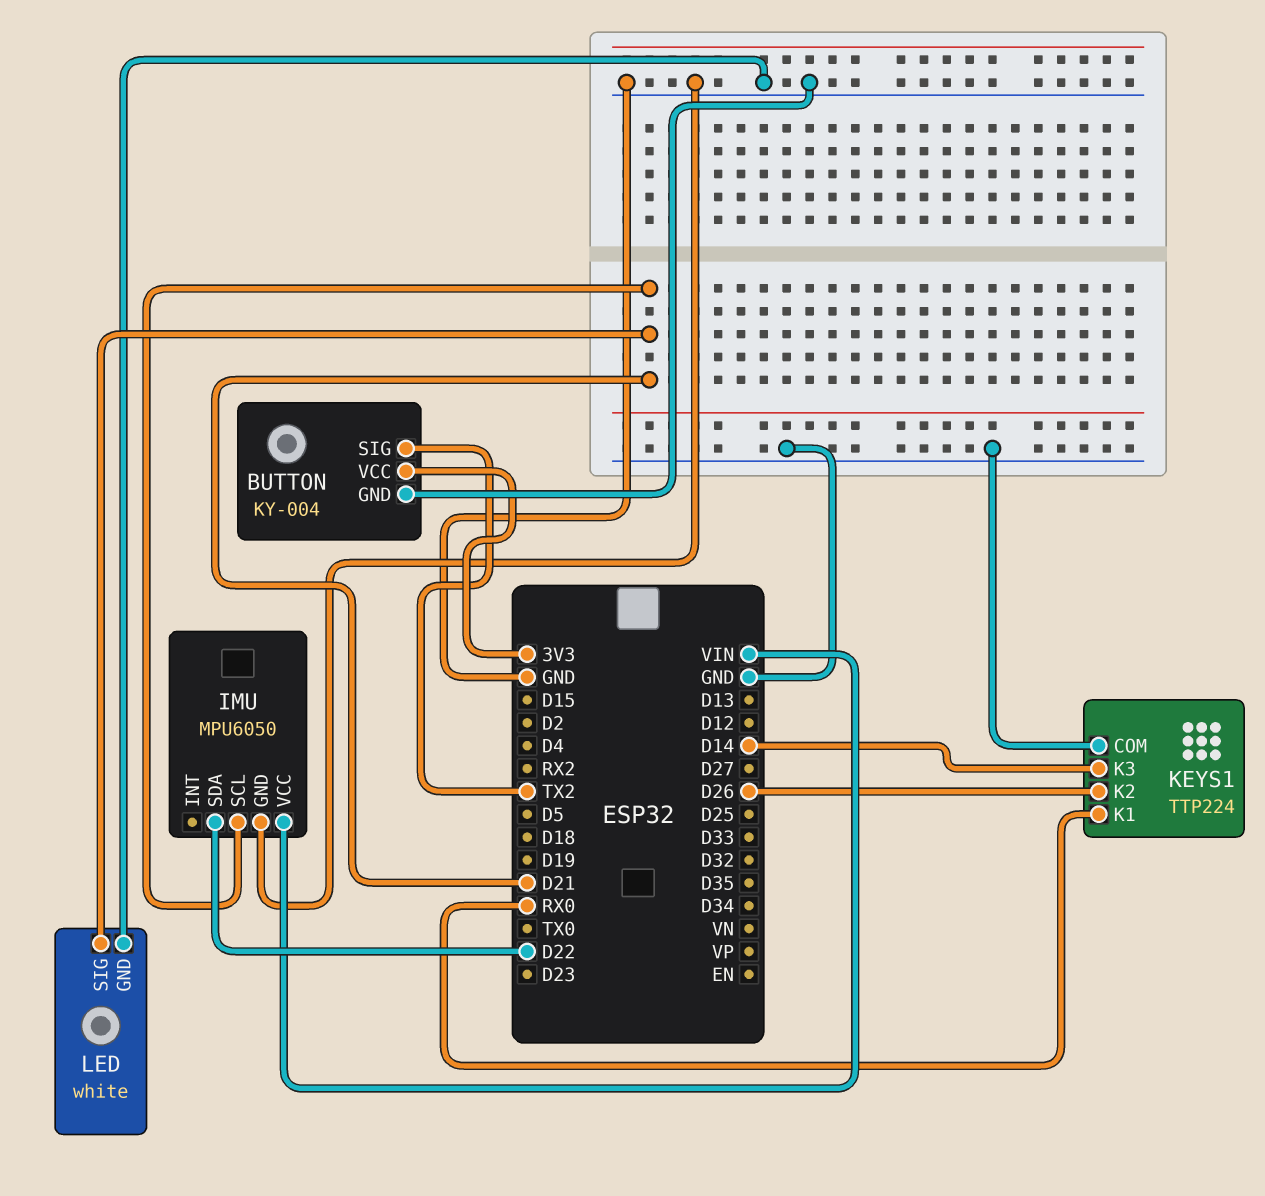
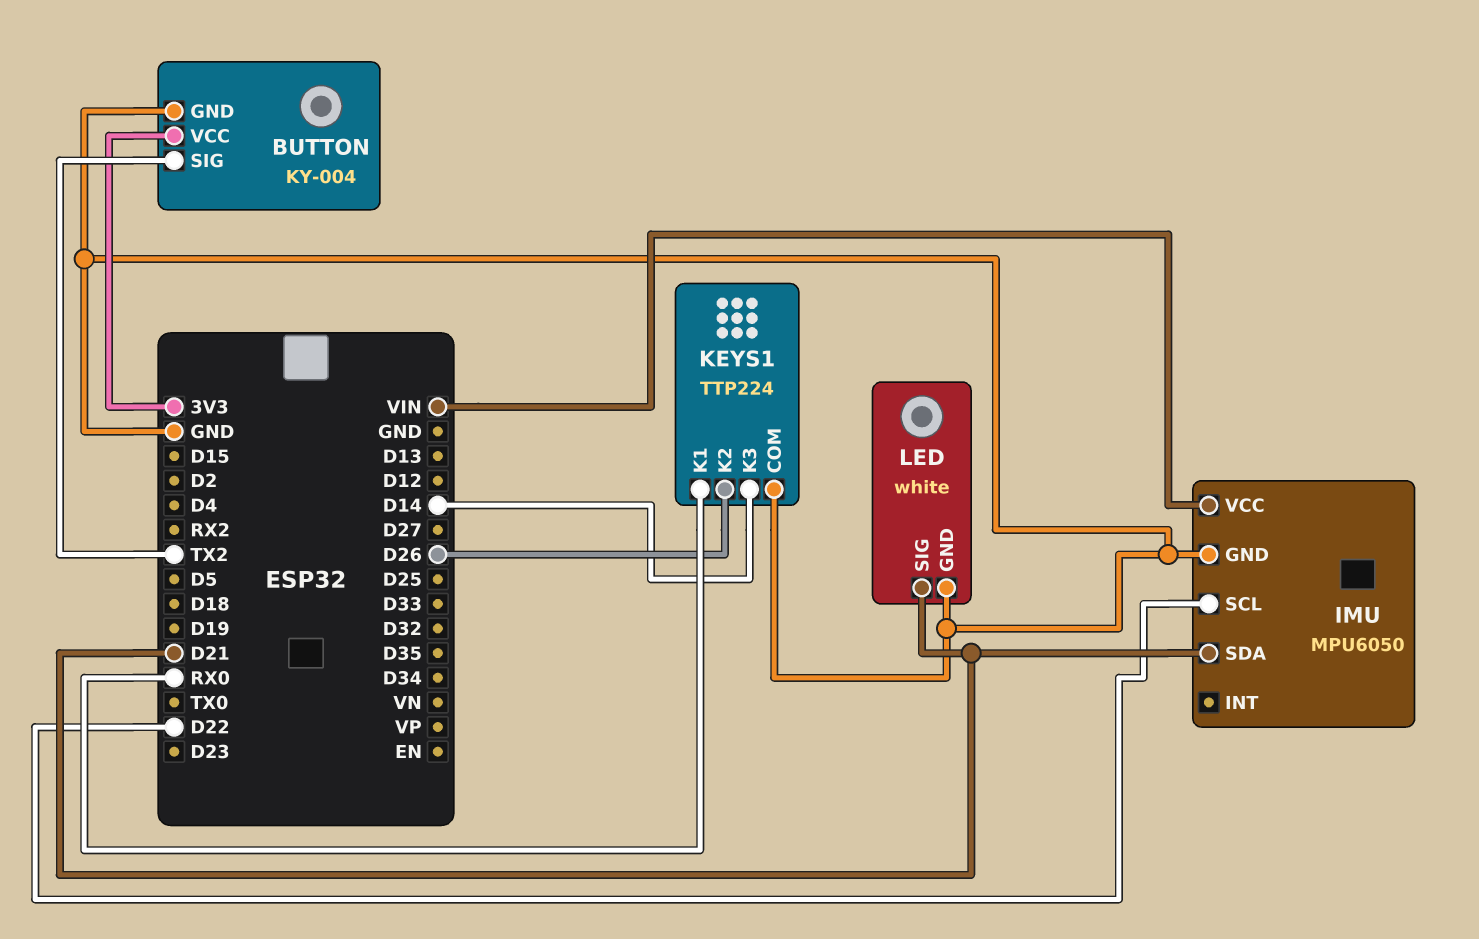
IMU pin SCL: D21 -> D22
IMU pin SDA: D22 -> D21

